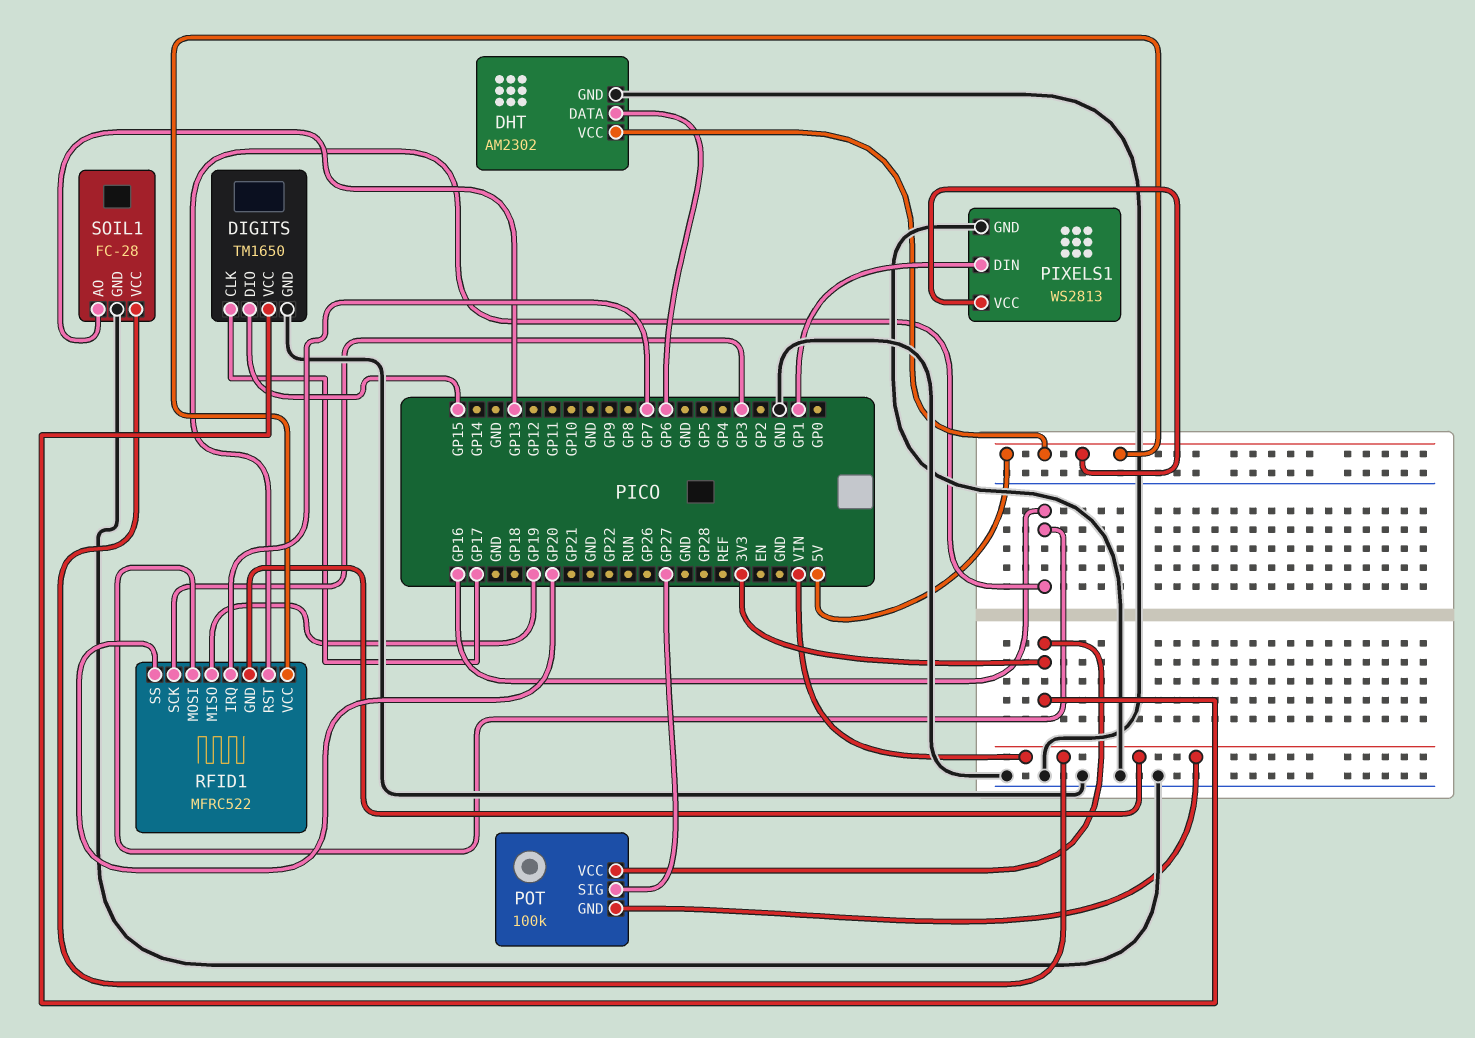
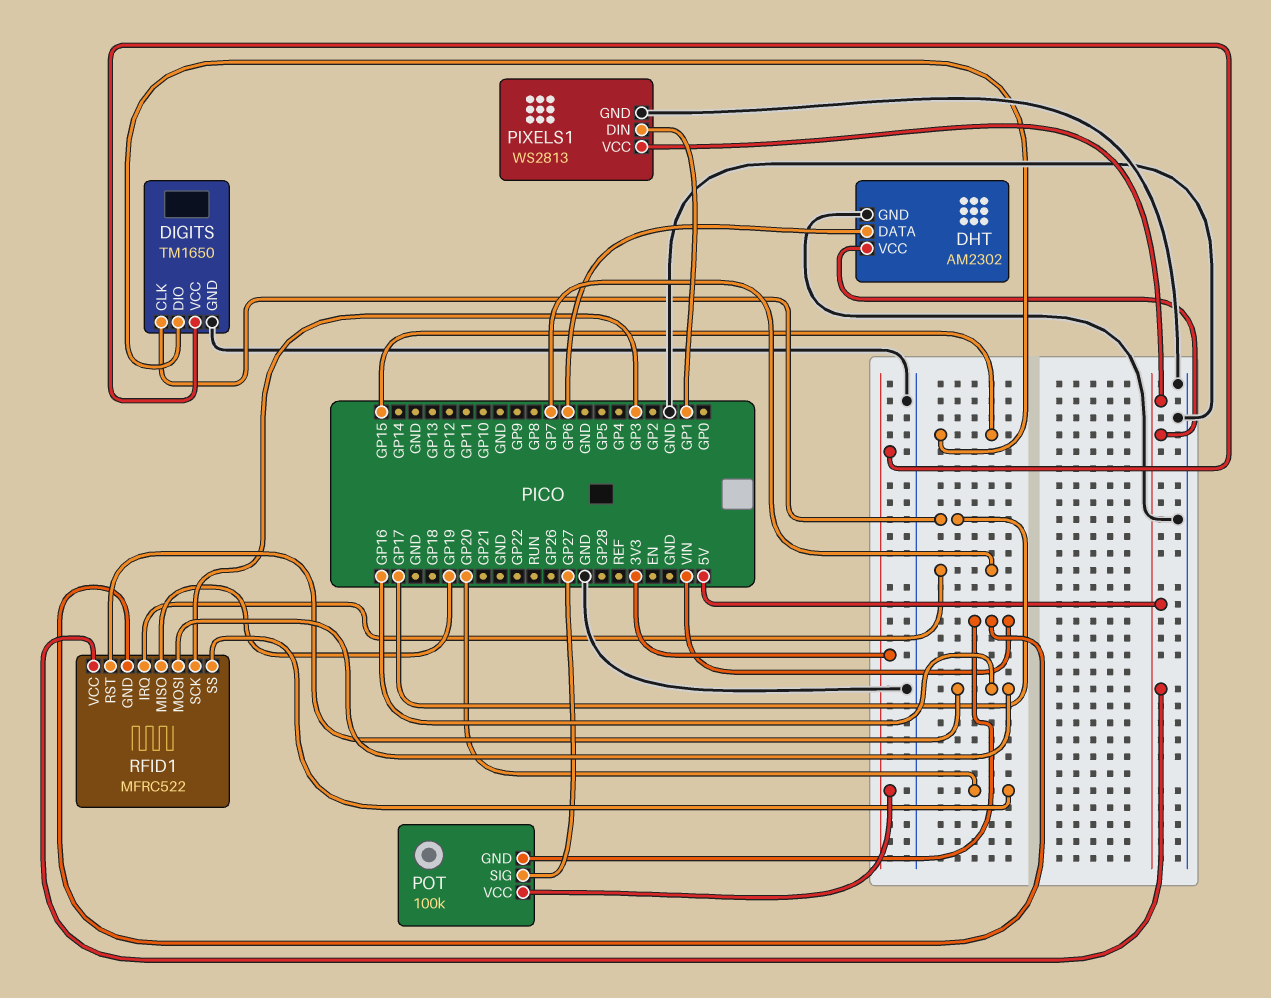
SOIL1: FC-28 -> none
SOIL1 pin AO: GP13 -> none
SOIL1 pin GND: GND -> none
SOIL1 pin VCC: VIN -> none

